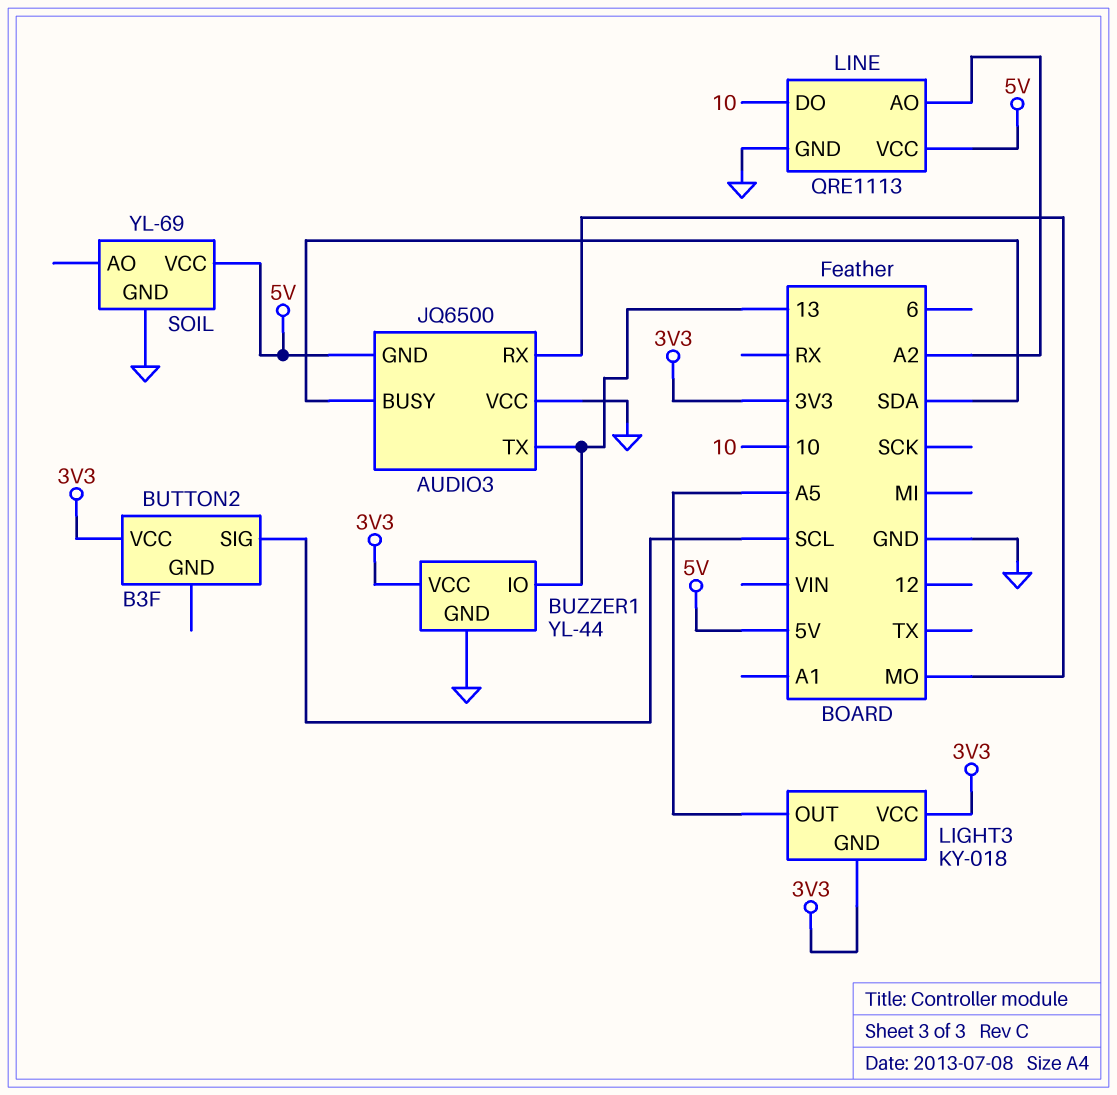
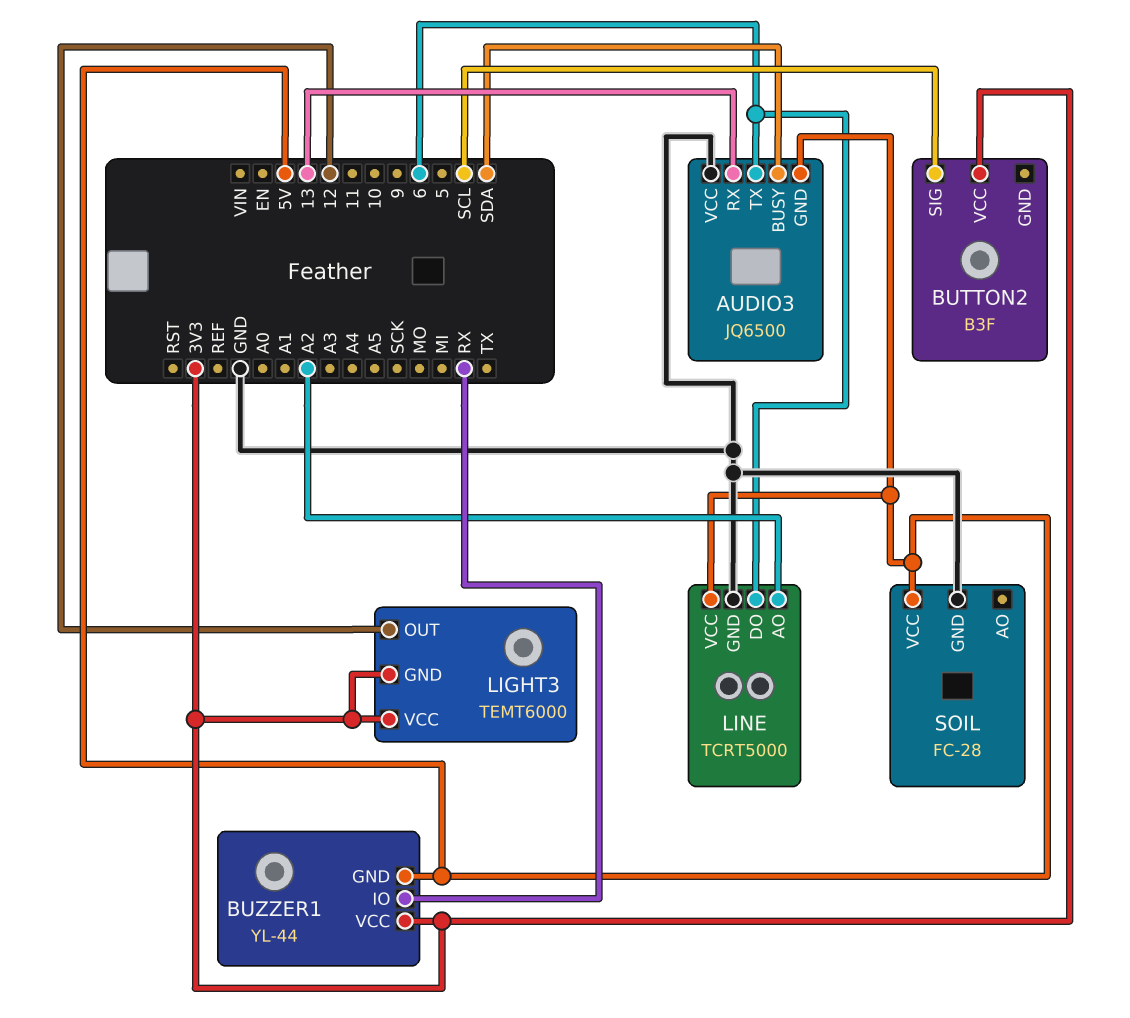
AUDIO3 pin RX: MO -> 13
AUDIO3 pin TX: 13 -> 6
BUZZER1 pin GND: GND -> 5V
BUZZER1 pin IO: 13 -> RX
LIGHT3: KY-018 -> TEMT6000
LIGHT3 pin OUT: A5 -> 12
LINE: QRE1113 -> TCRT5000
LINE pin DO: 10 -> 6
SOIL: YL-69 -> FC-28

